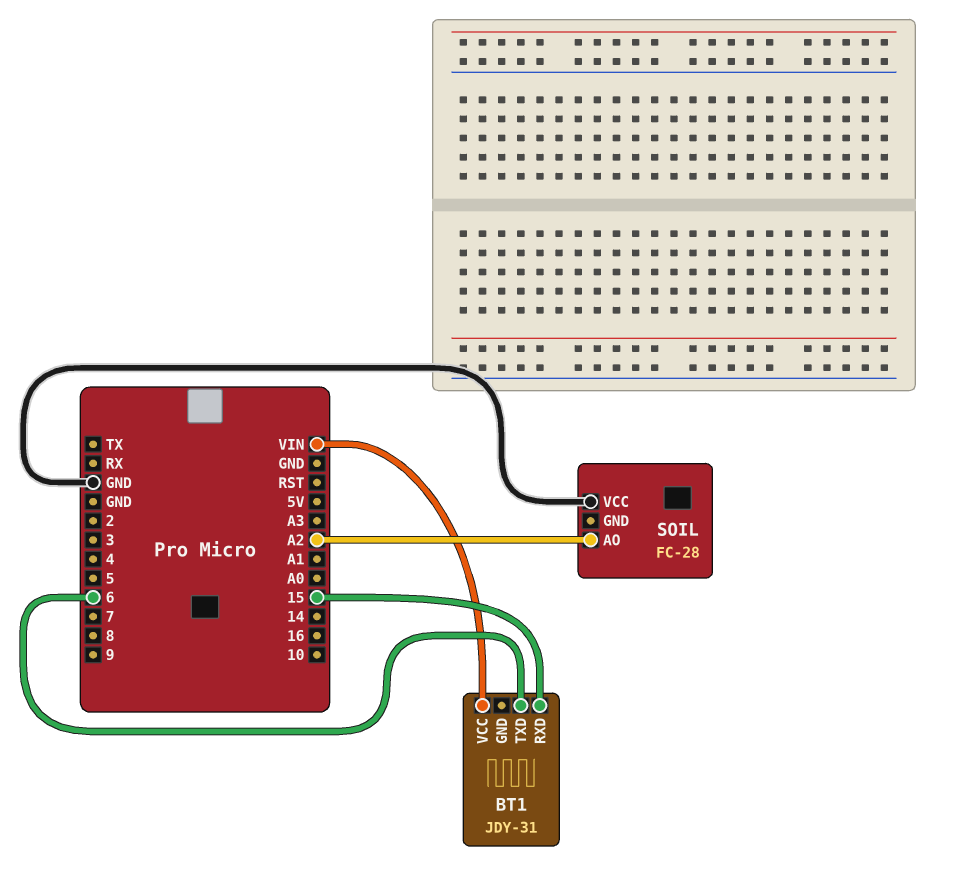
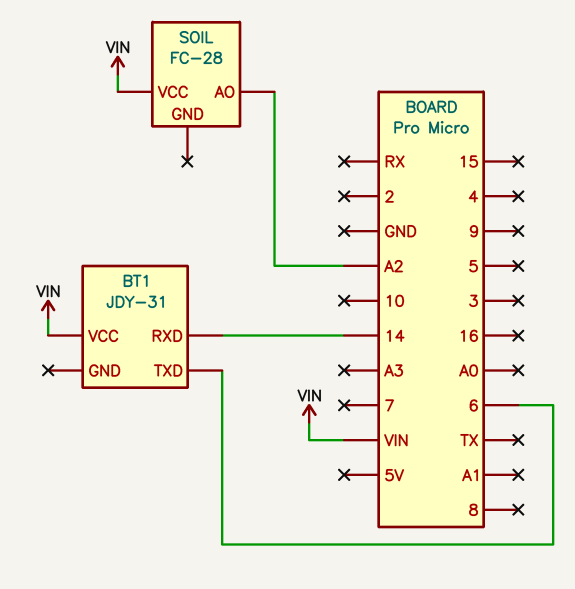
BT1 pin RXD: 15 -> 14
SOIL pin VCC: GND -> VIN

